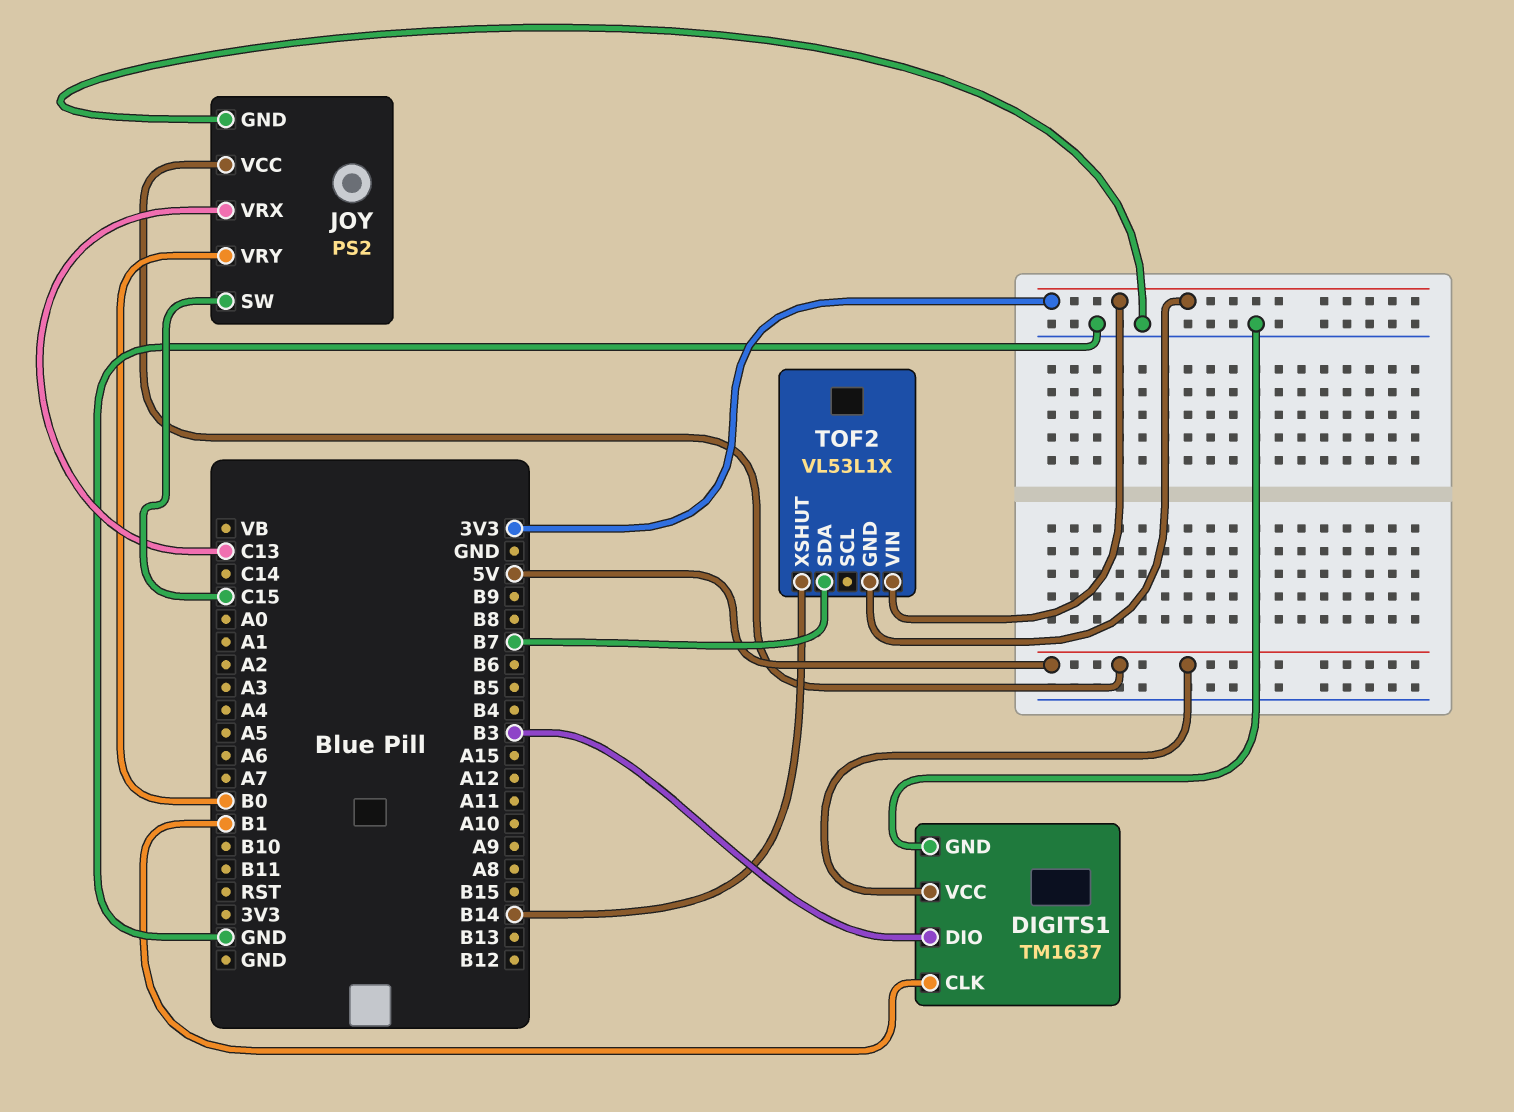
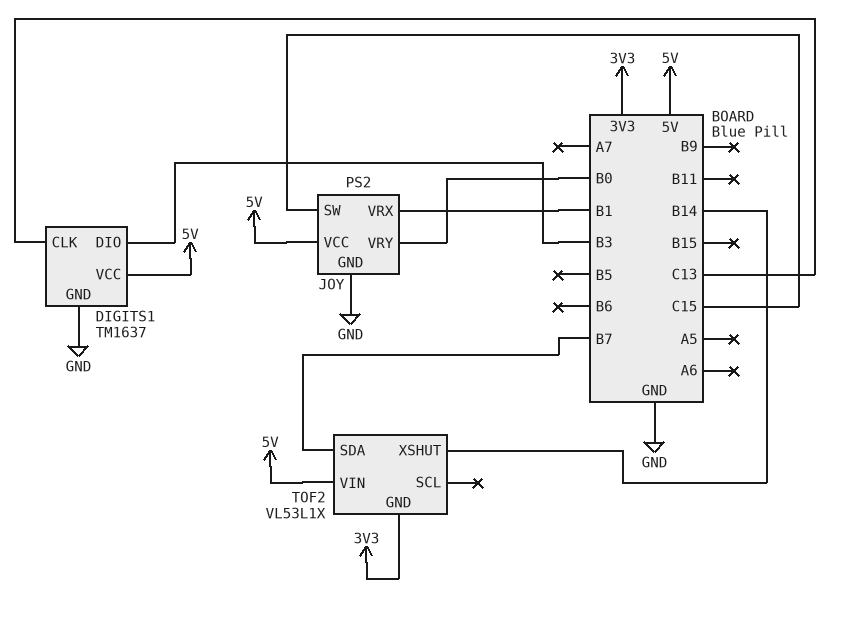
DIGITS1 pin CLK: B1 -> C13
JOY pin VRX: C13 -> B1
TOF2 pin VIN: 3V3 -> 5V

